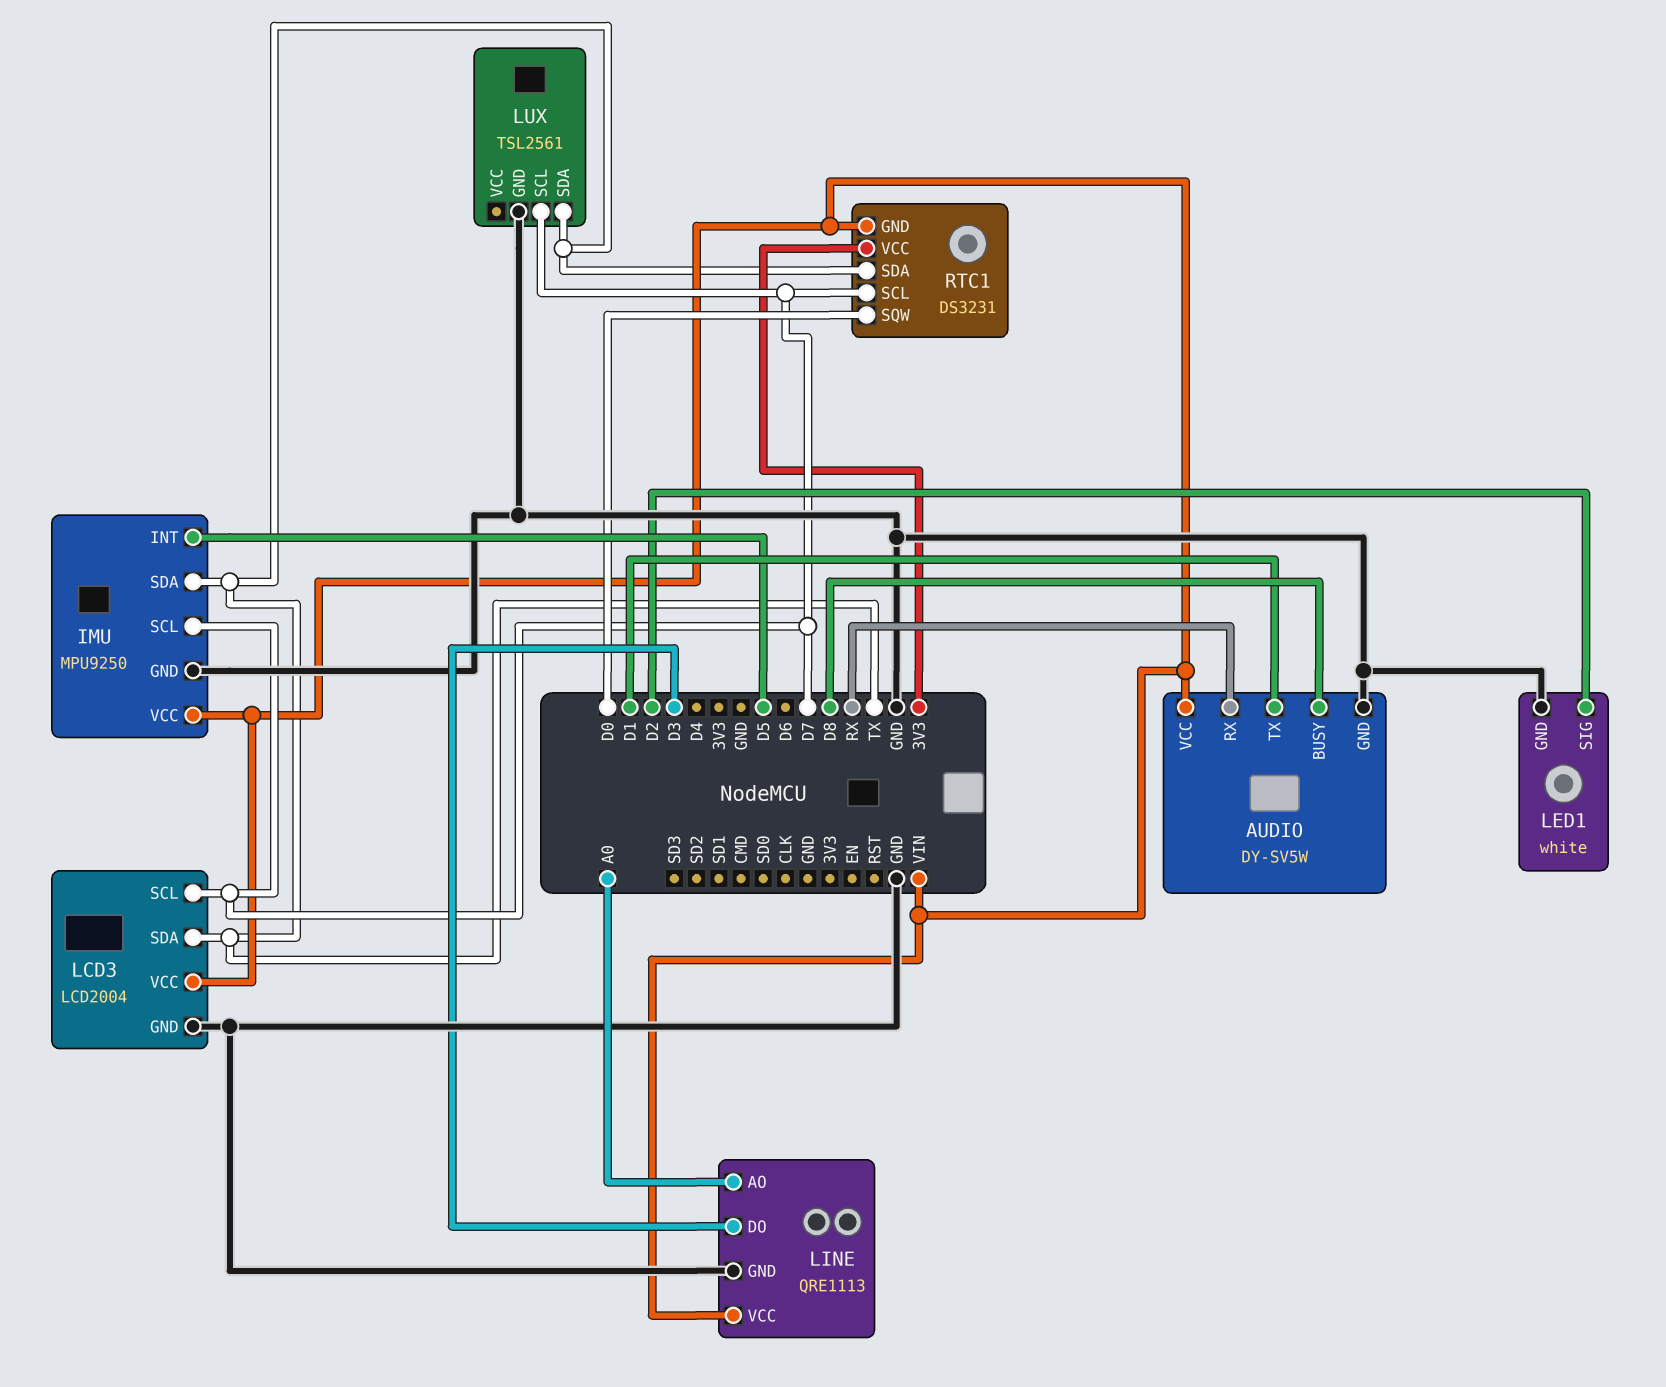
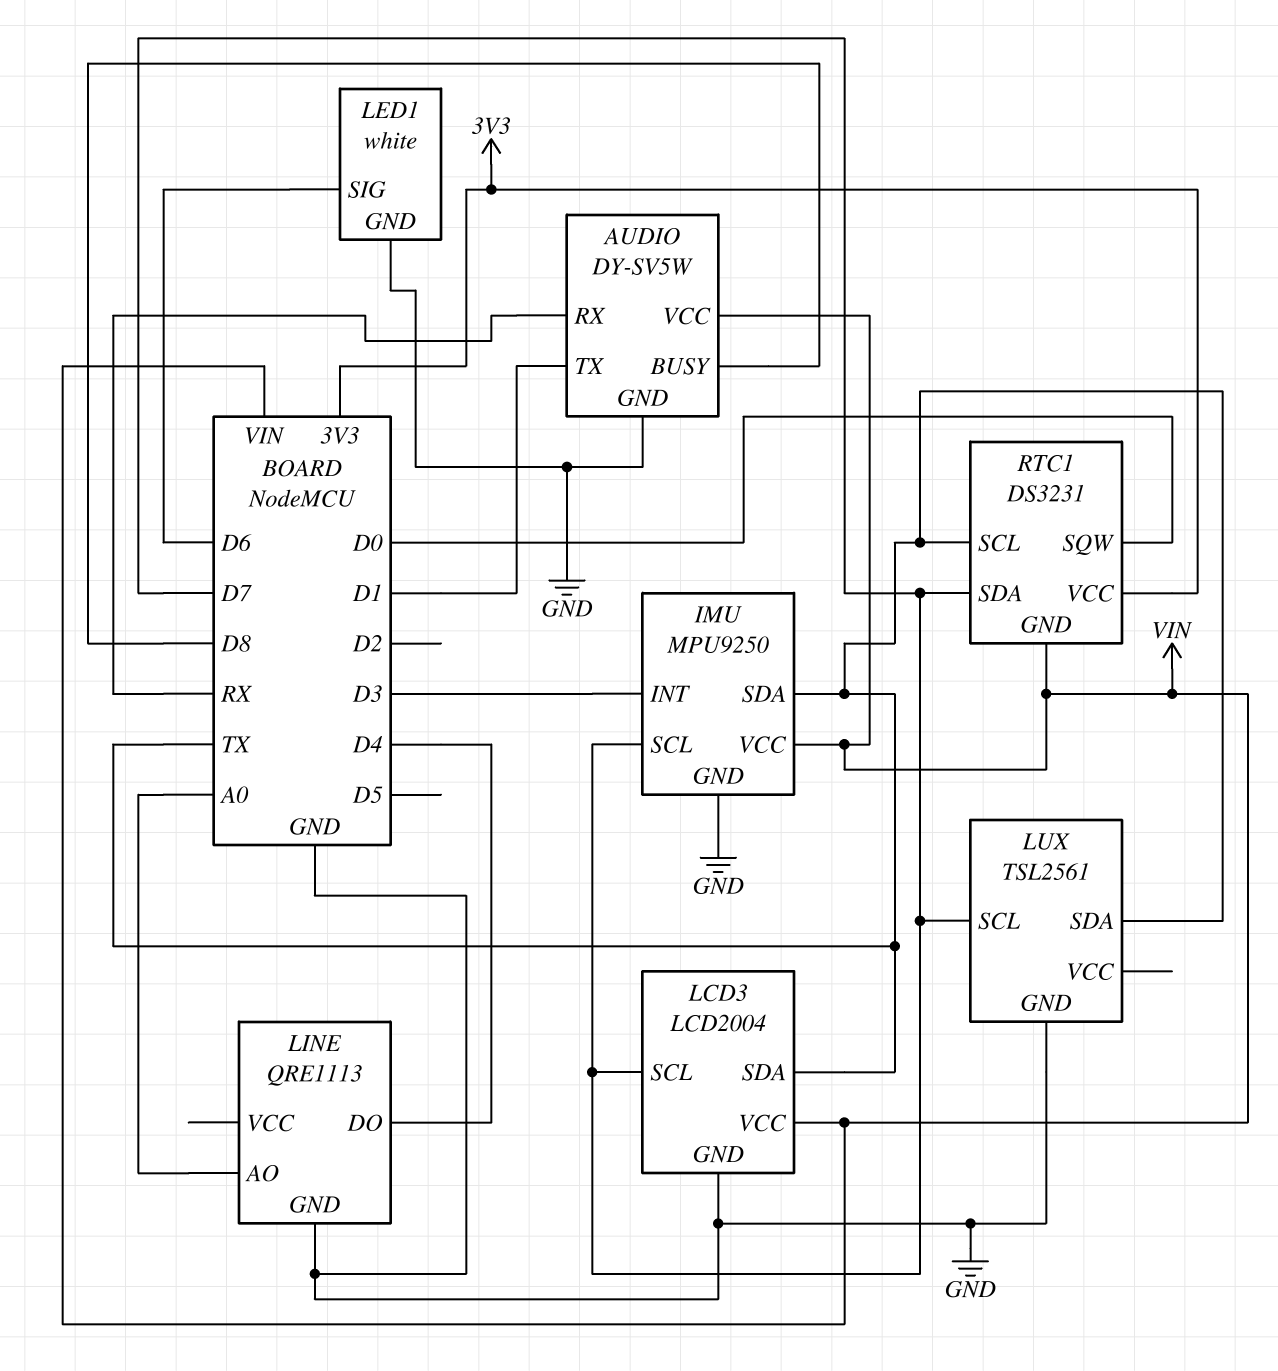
IMU pin INT: D5 -> D3
LED1 pin SIG: D2 -> D6
LINE pin DO: D3 -> D4
LINE pin VCC: VIN -> none
RTC1 pin SCL: D7 -> TX
RTC1 pin SDA: TX -> D7

